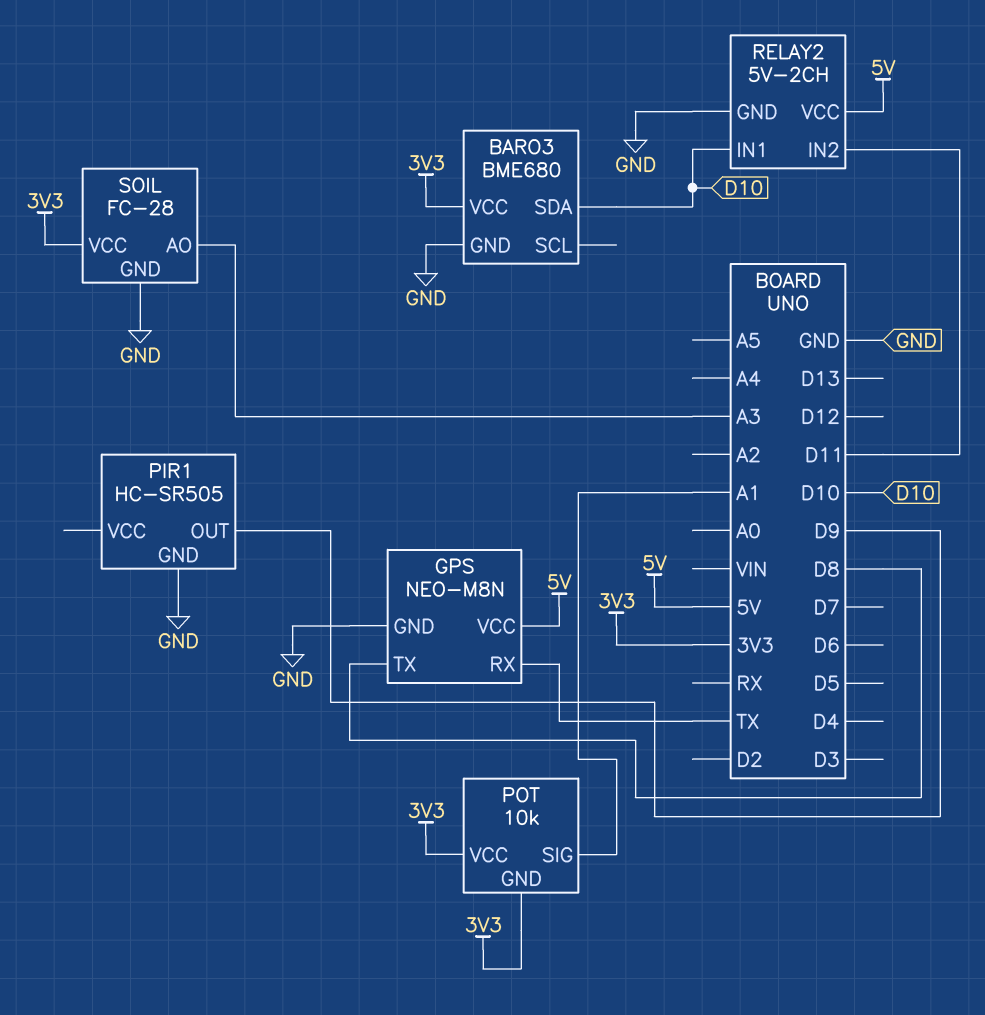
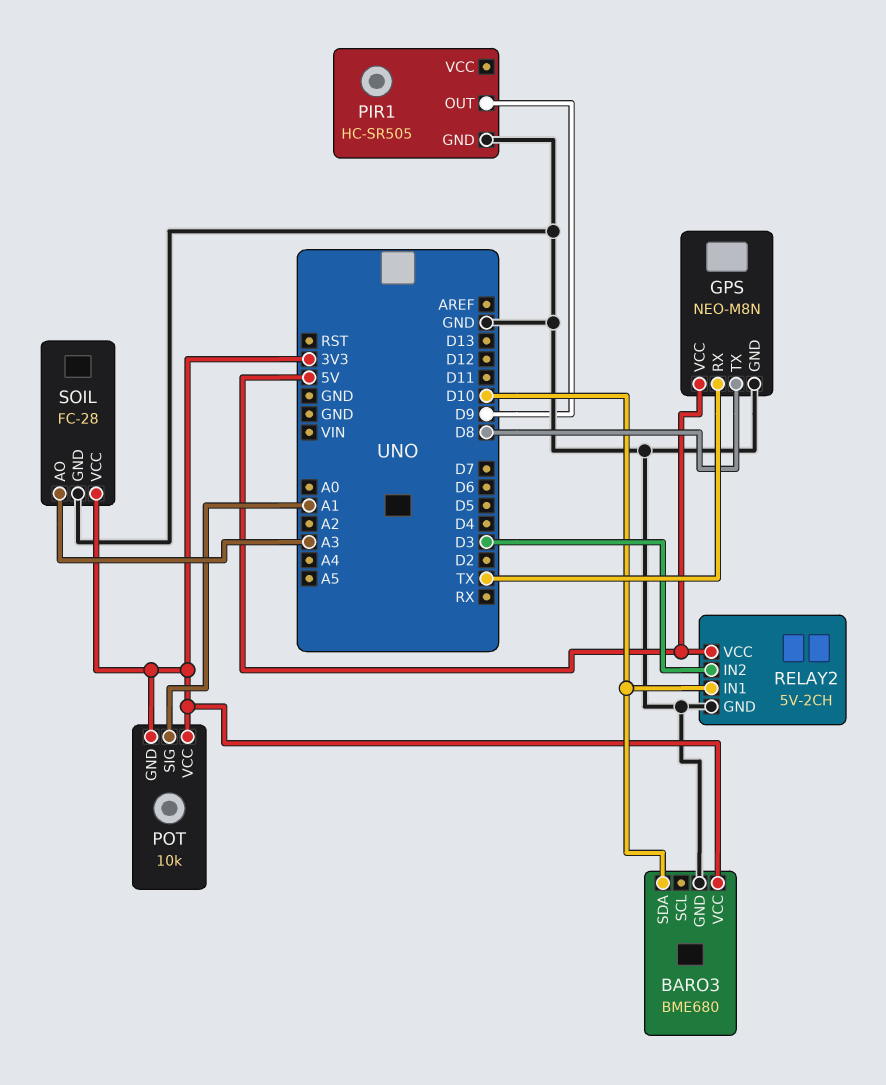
RELAY2 pin IN2: D11 -> D3

